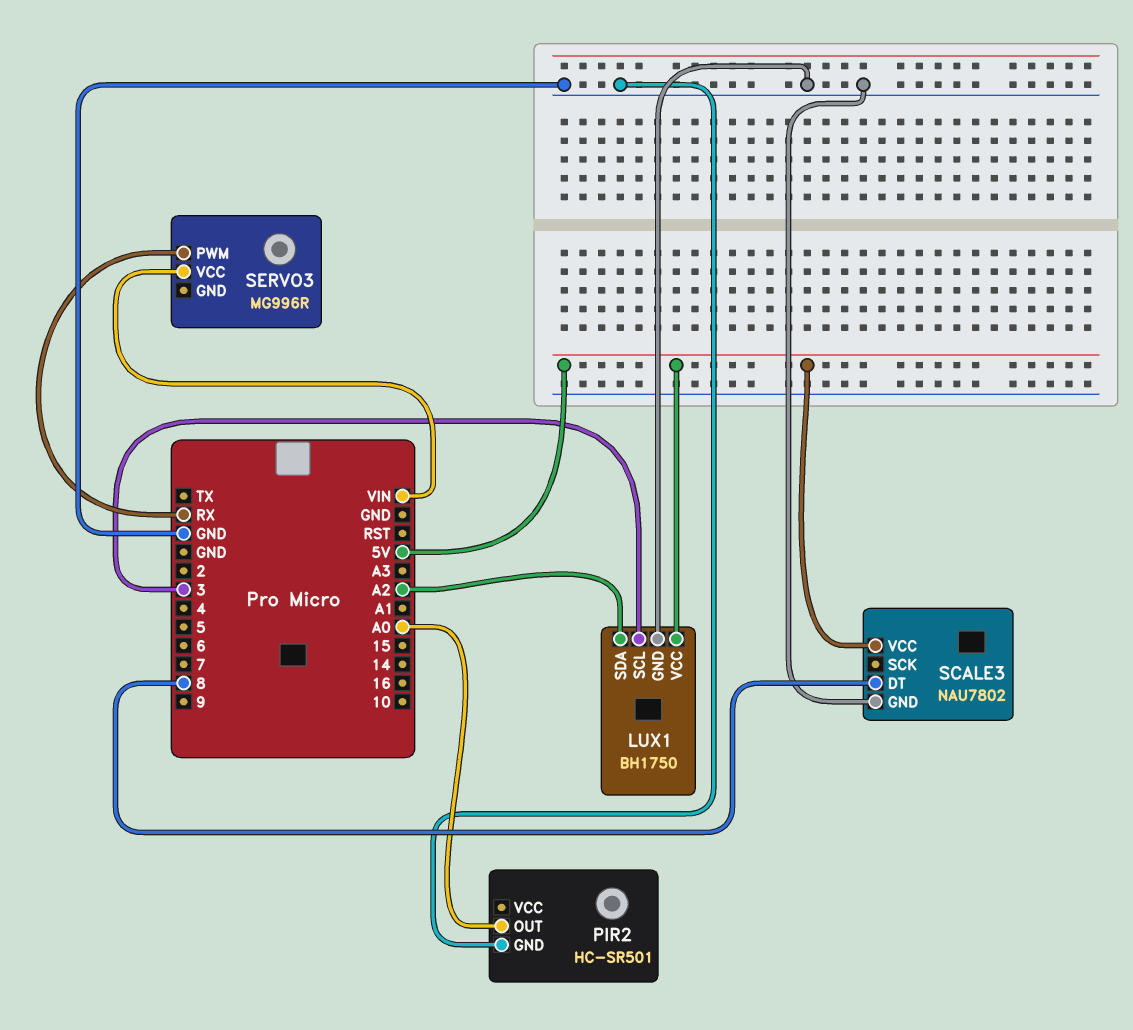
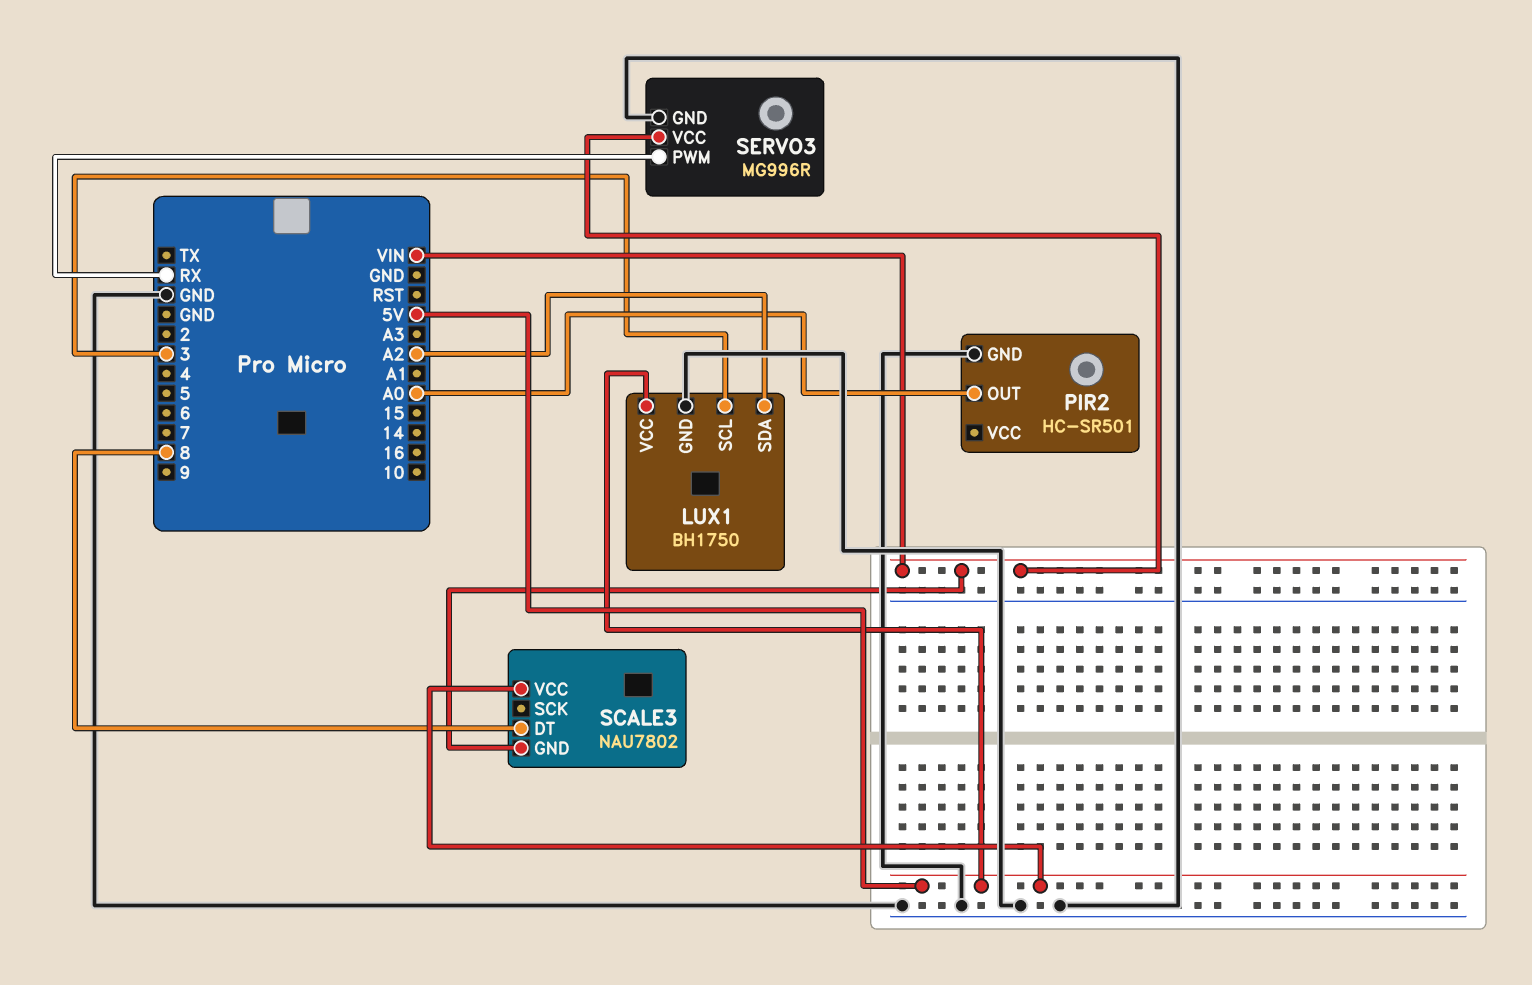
SCALE3 pin GND: GND -> VIN
SERVO3 pin GND: none -> GND

